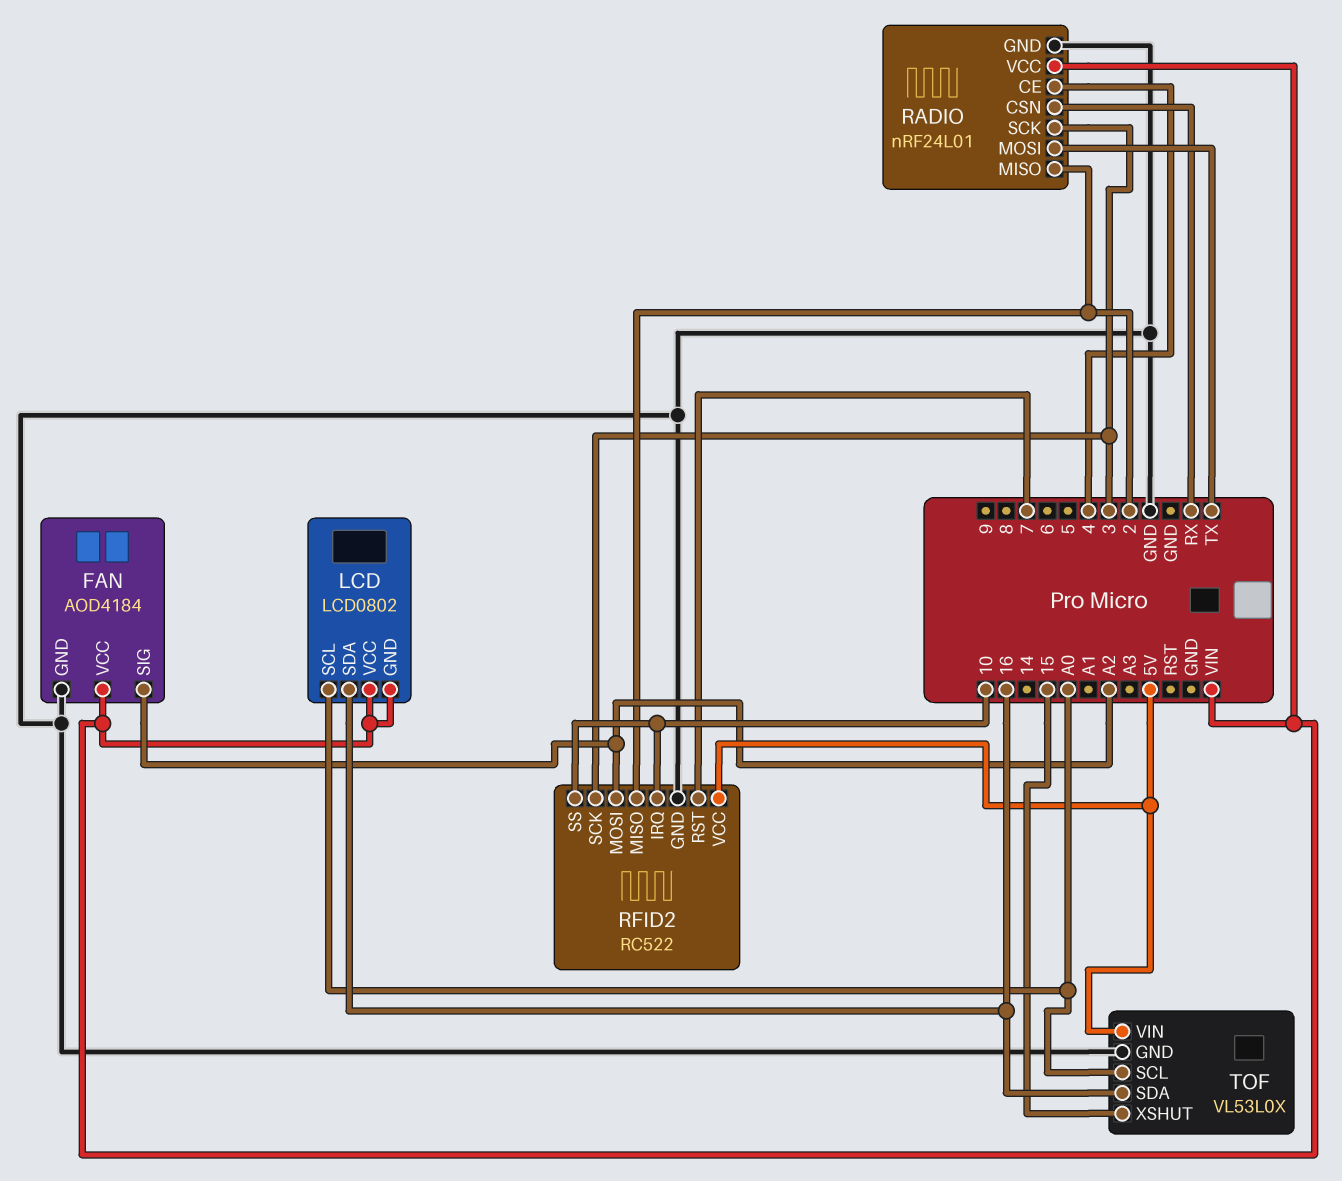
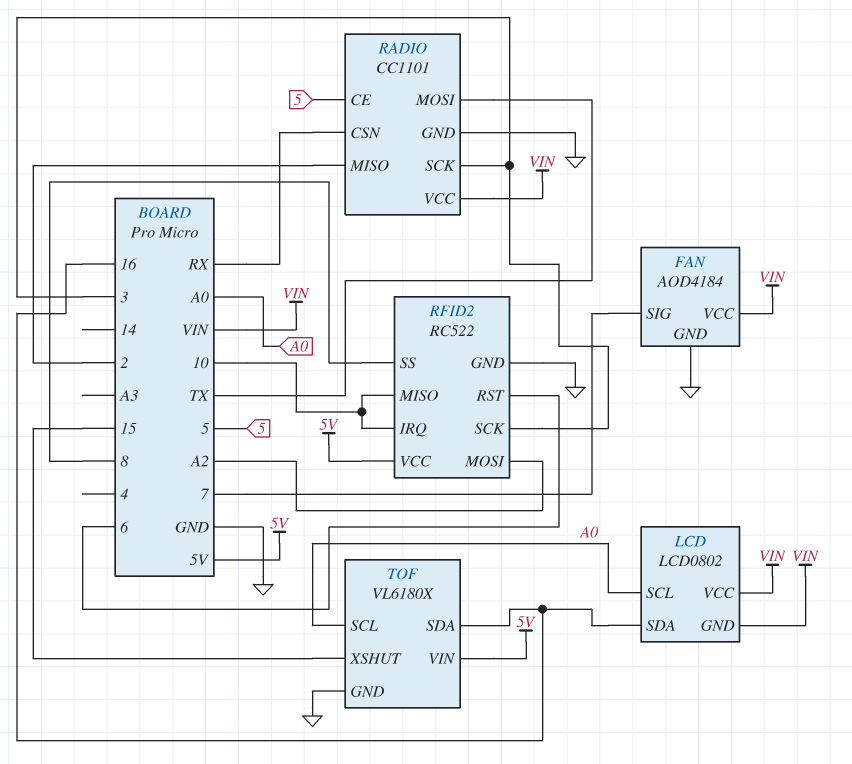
FAN pin SIG: A2 -> 7
RADIO: nRF24L01 -> CC1101
RADIO pin CE: 4 -> 5
RFID2 pin MISO: 2 -> 10
RFID2 pin RST: 7 -> 6
RFID2 pin SS: 10 -> 8
TOF: VL53L0X -> VL6180X

